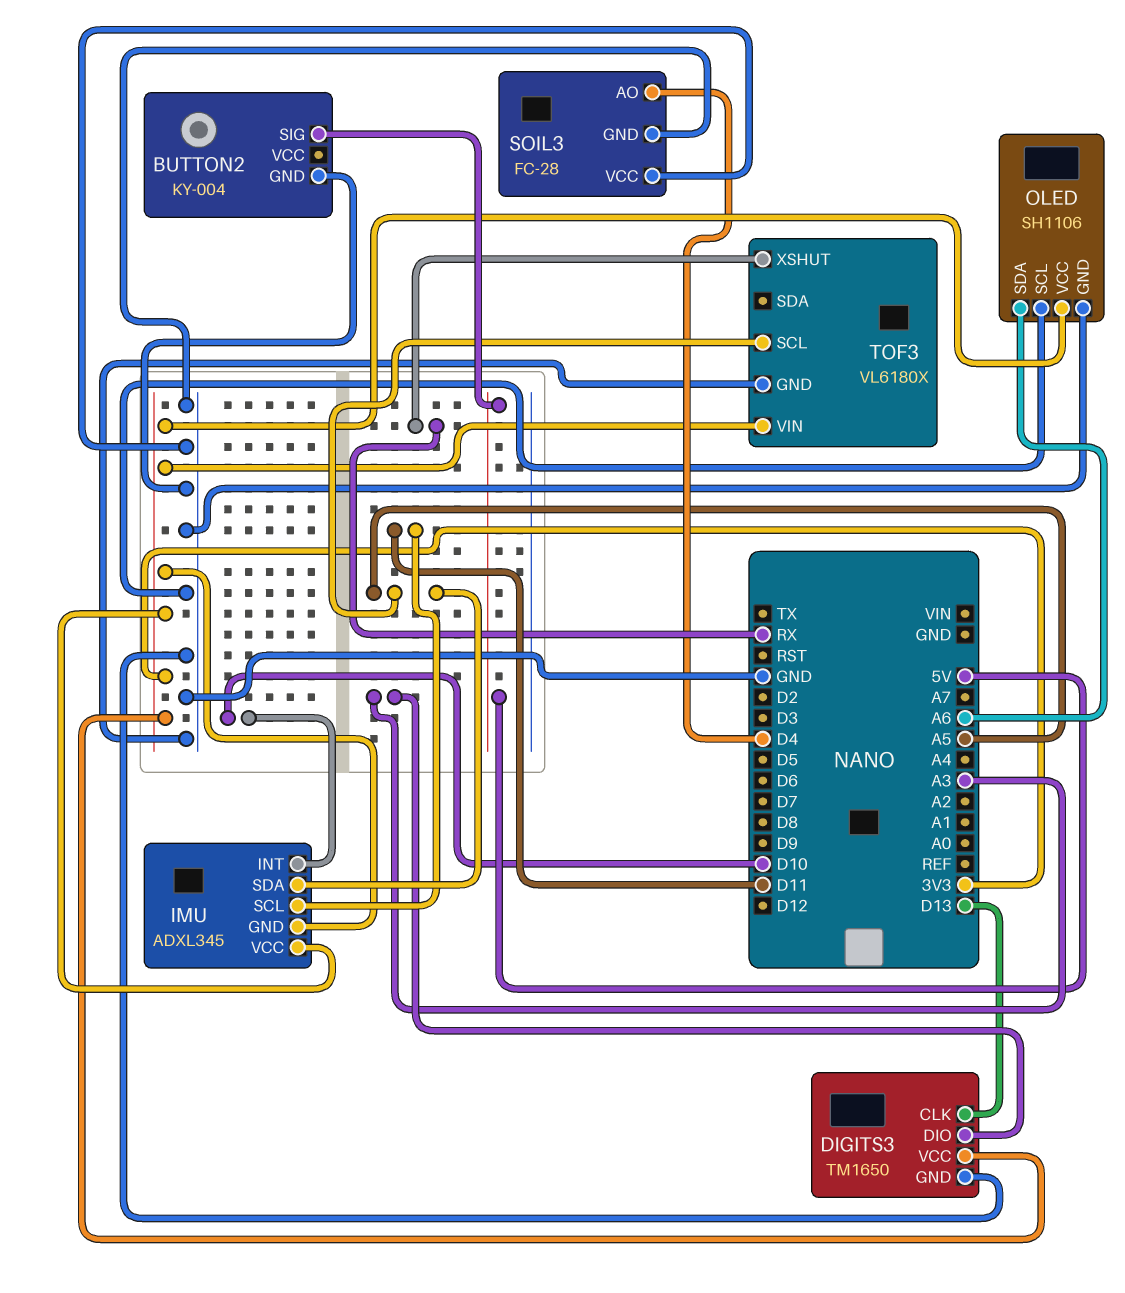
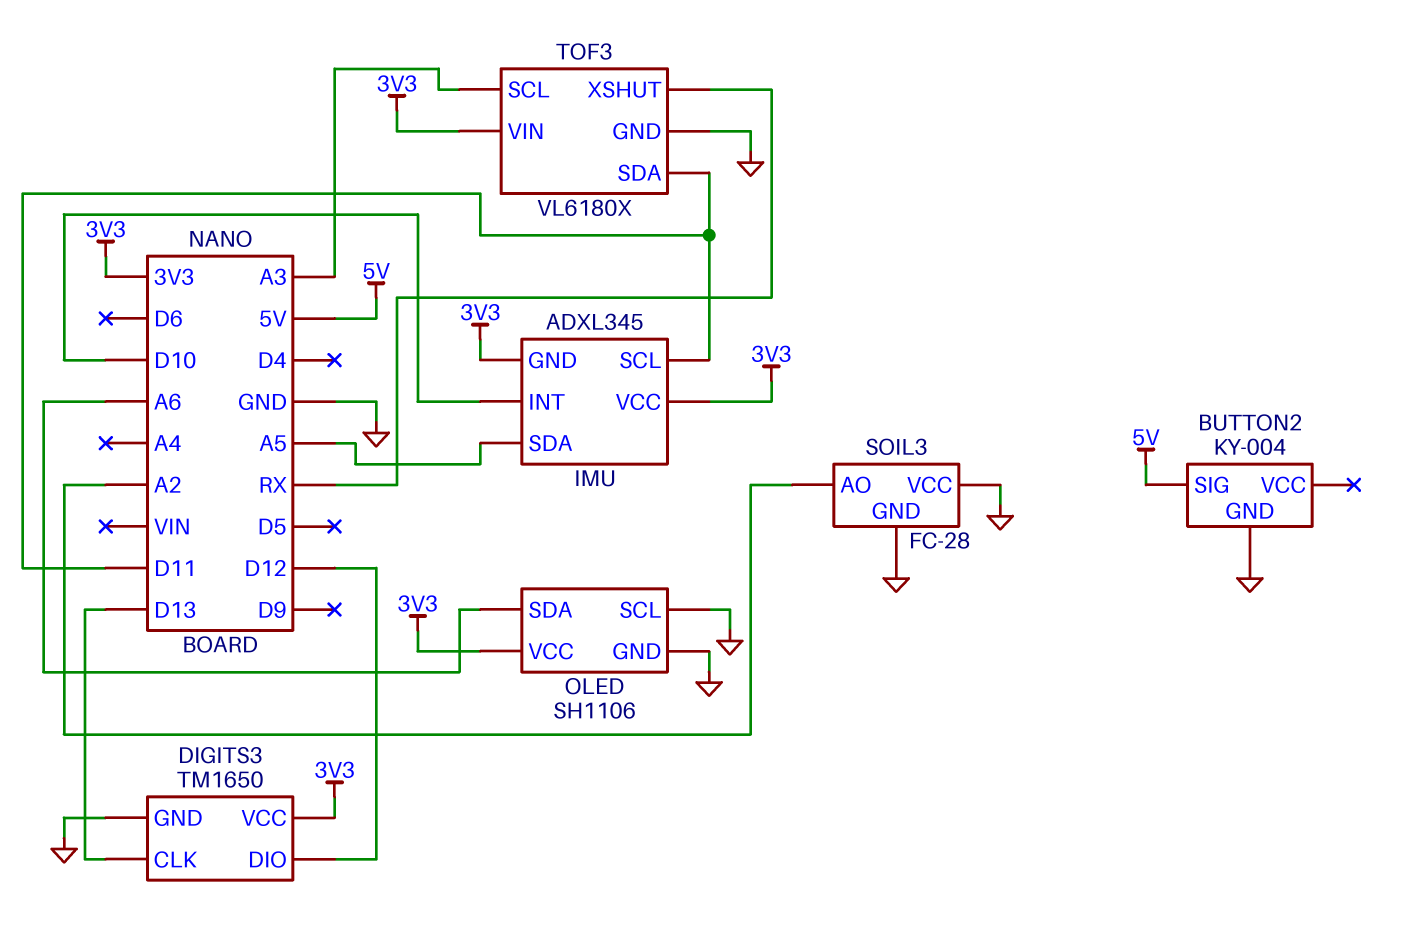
DIGITS3 pin DIO: A3 -> D12
SOIL3 pin AO: D4 -> A2
TOF3 pin SCL: A5 -> A3
TOF3 pin SDA: none -> D11

